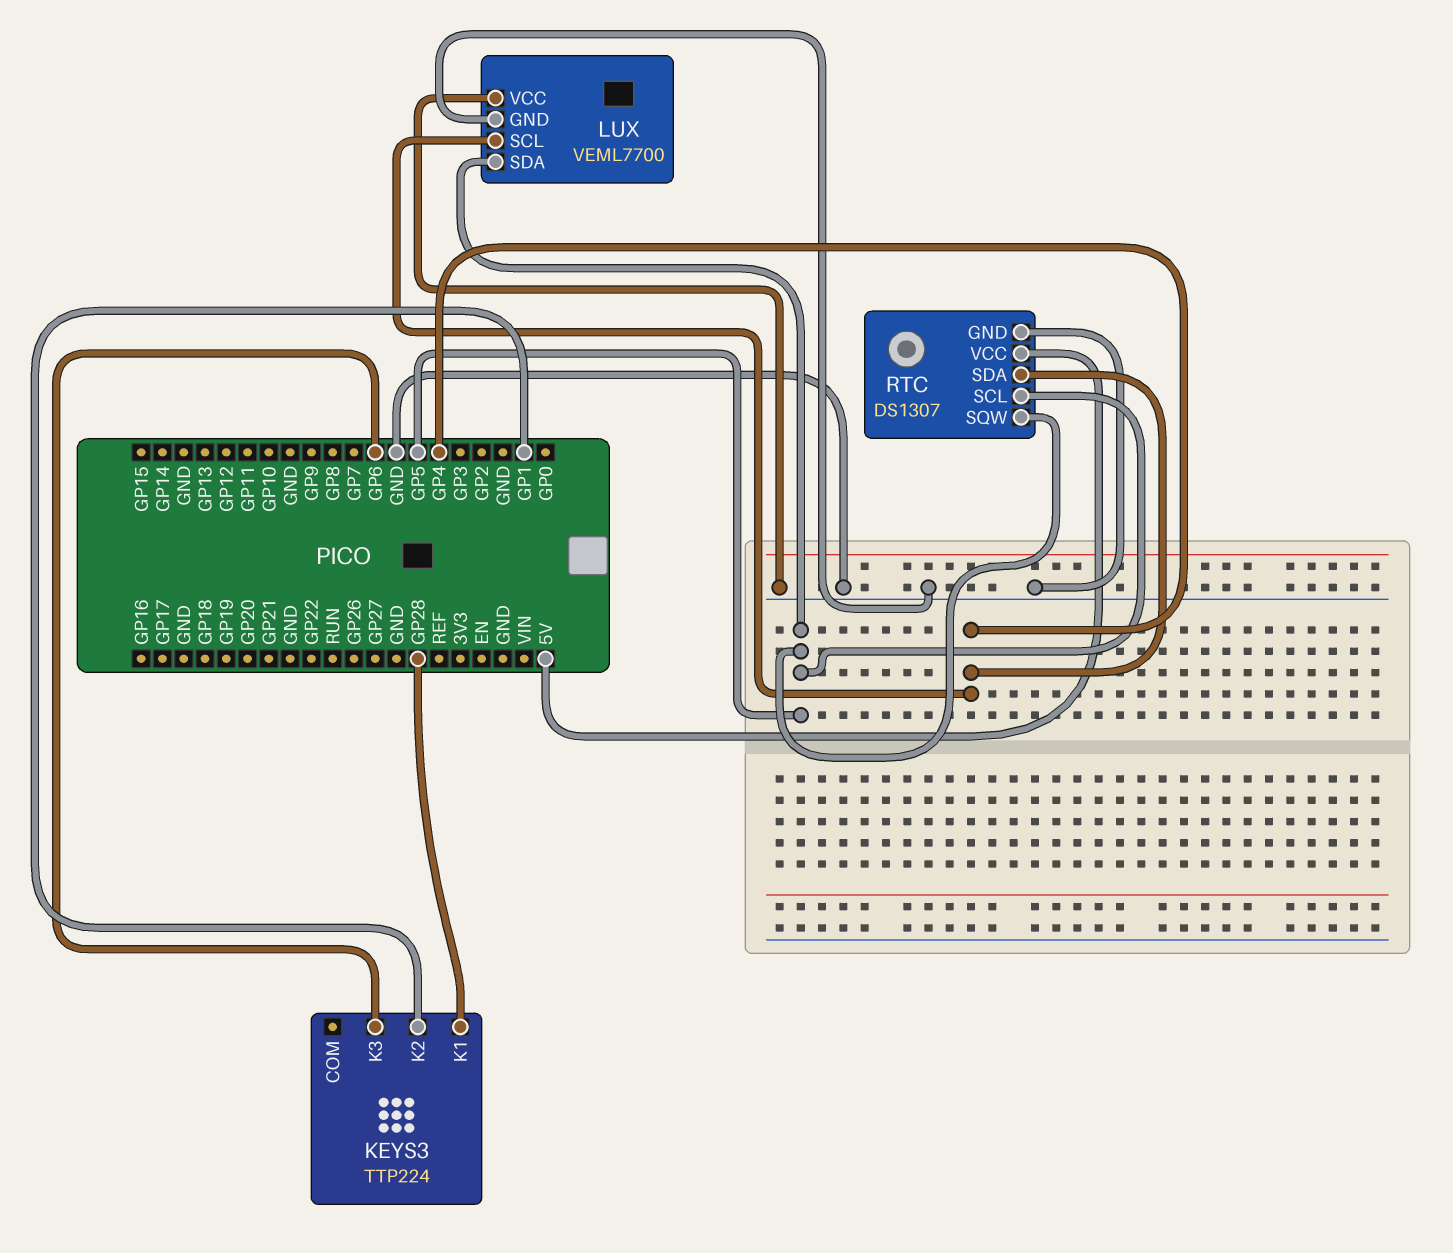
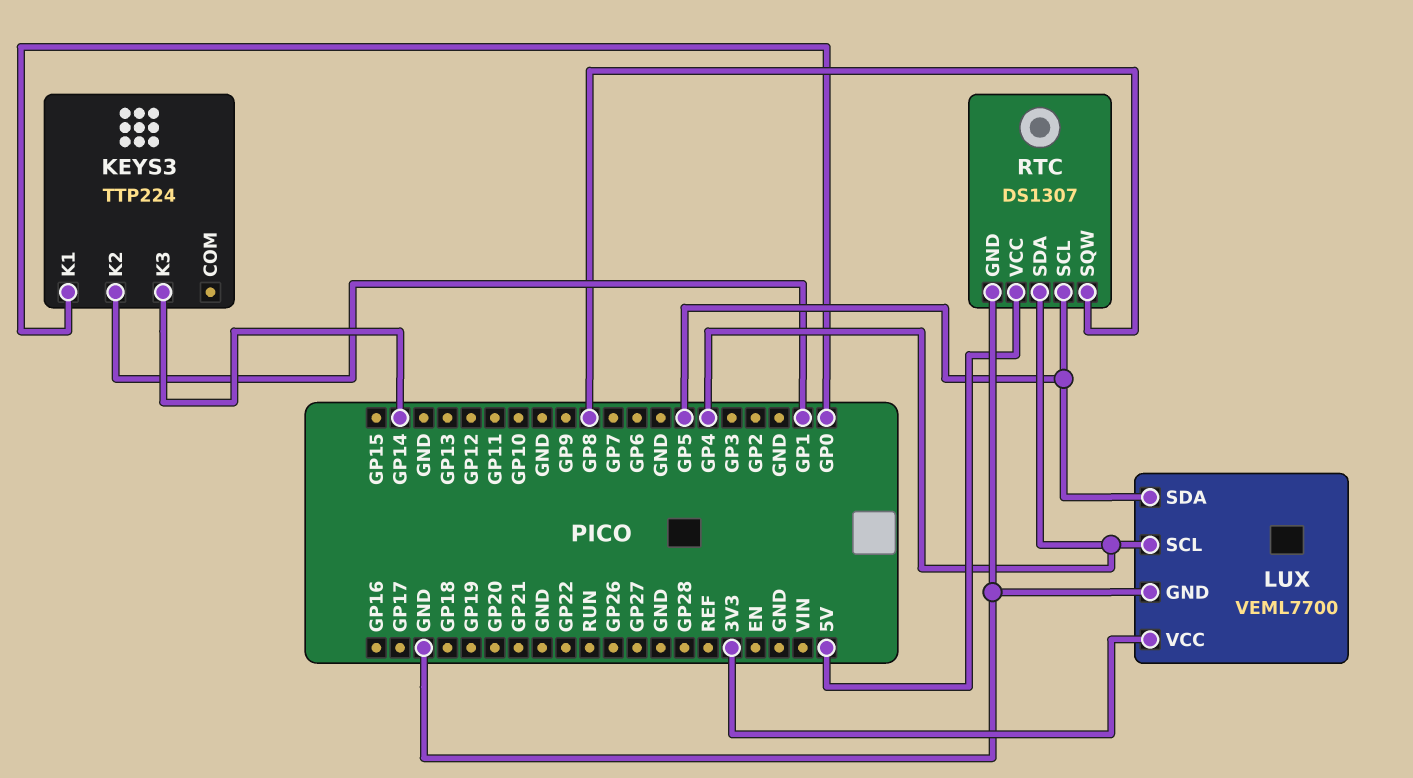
KEYS3 pin K1: GP28 -> GP0
KEYS3 pin K3: GP6 -> GP14
LUX pin VCC: GND -> 3V3
RTC pin SQW: GP5 -> GP8

